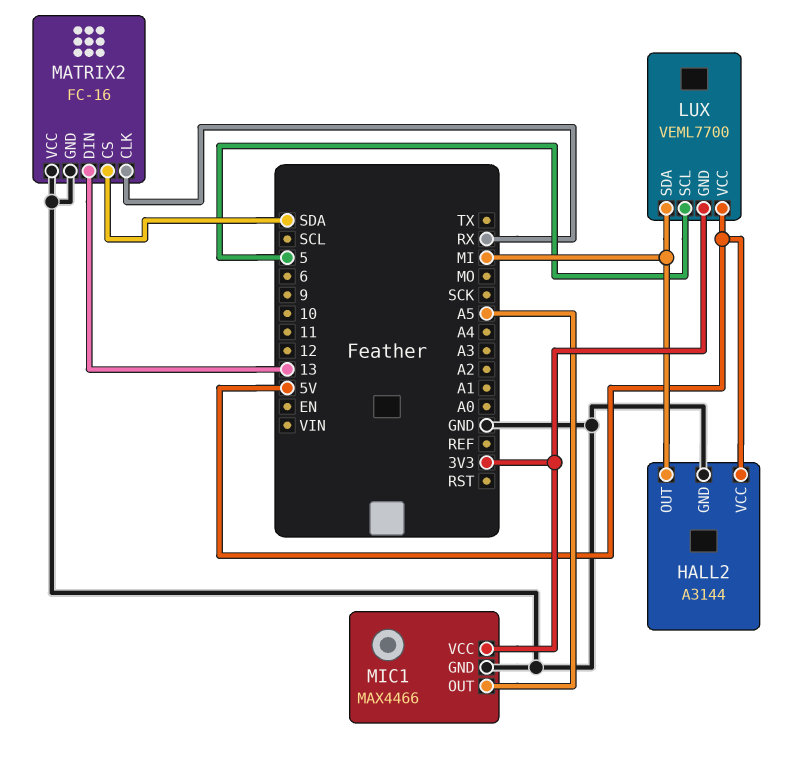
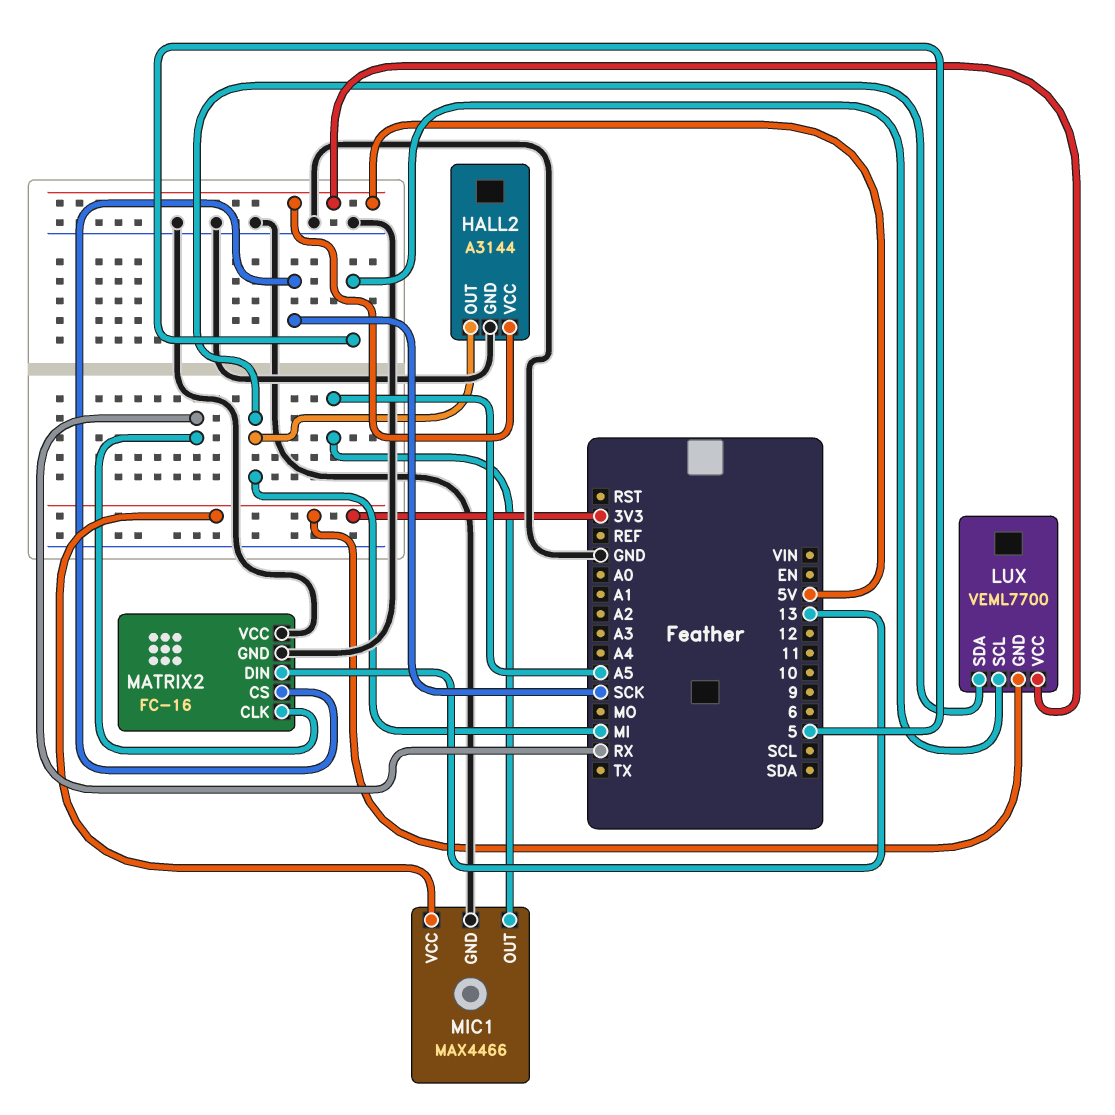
MATRIX2 pin CS: SDA -> SCK

